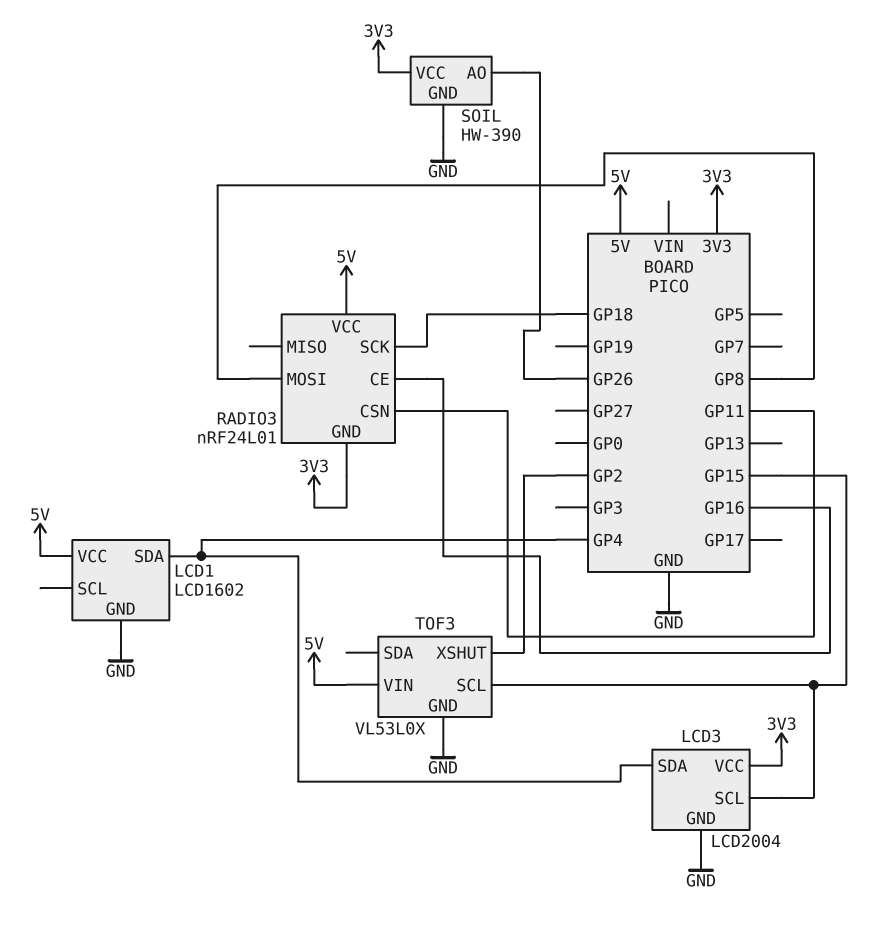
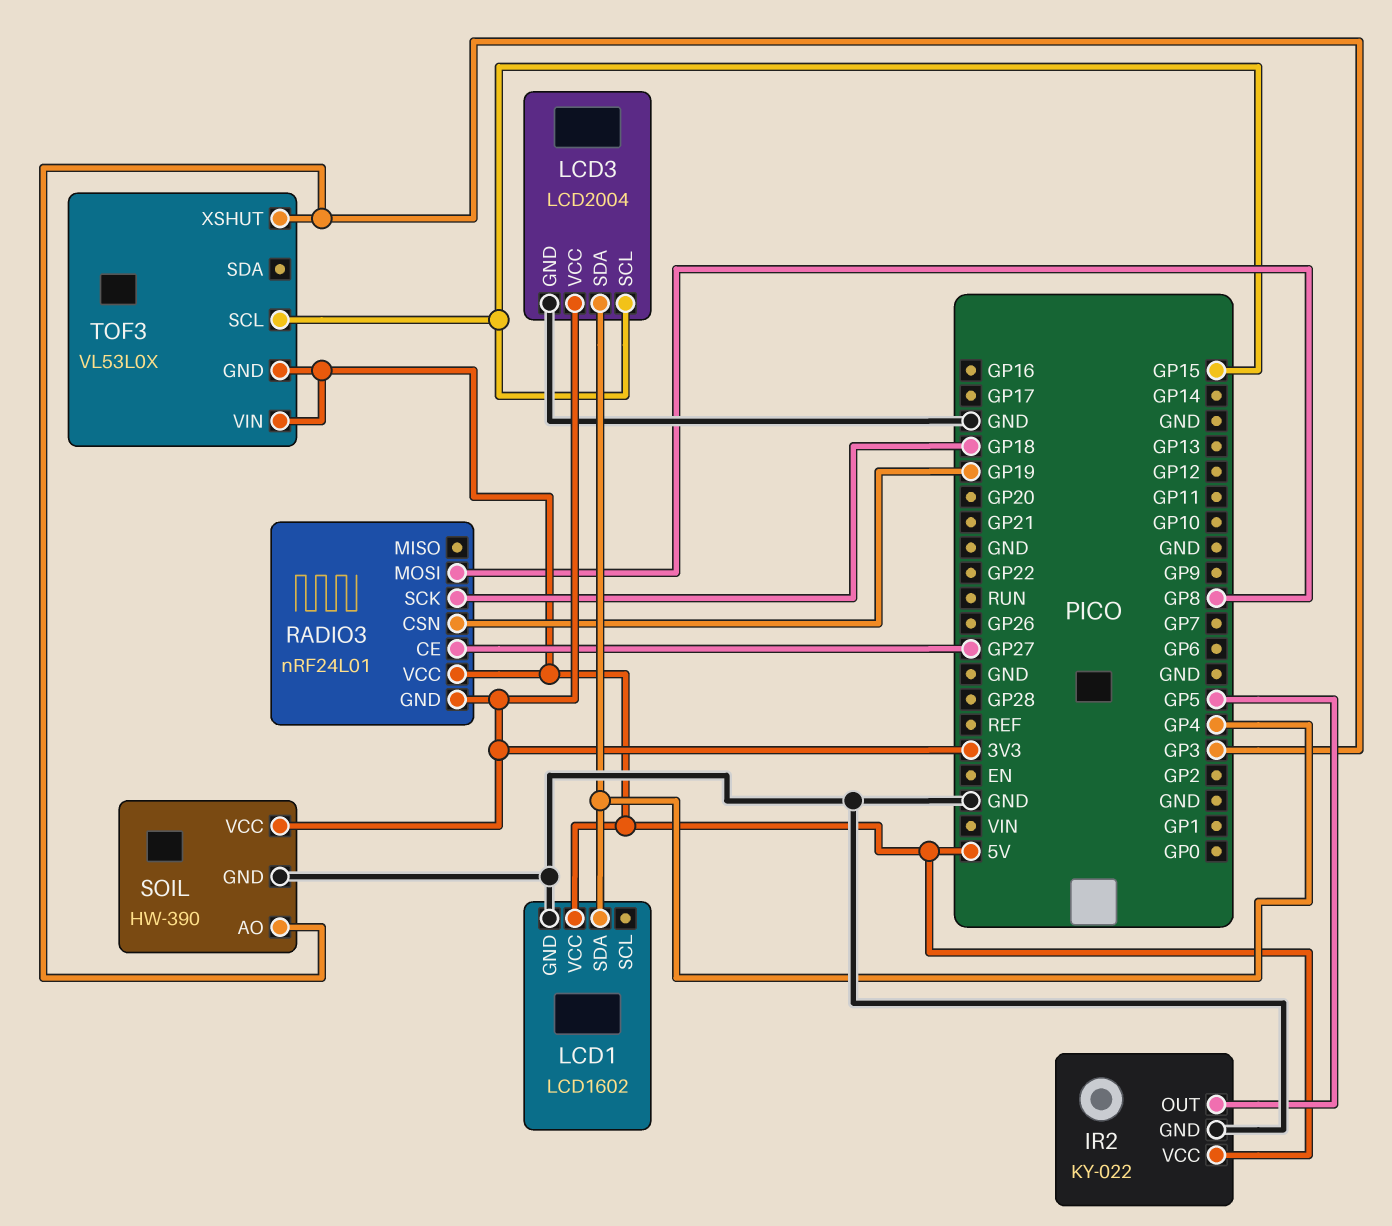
IR2: none -> KY-022
IR2 pin GND: none -> GND
IR2 pin OUT: none -> GP5
IR2 pin VCC: none -> 5V
RADIO3 pin CE: GP16 -> GP27
RADIO3 pin CSN: GP11 -> GP19
SOIL pin AO: GP26 -> GP3
TOF3 pin GND: GND -> 5V
TOF3 pin XSHUT: GP2 -> GP3

